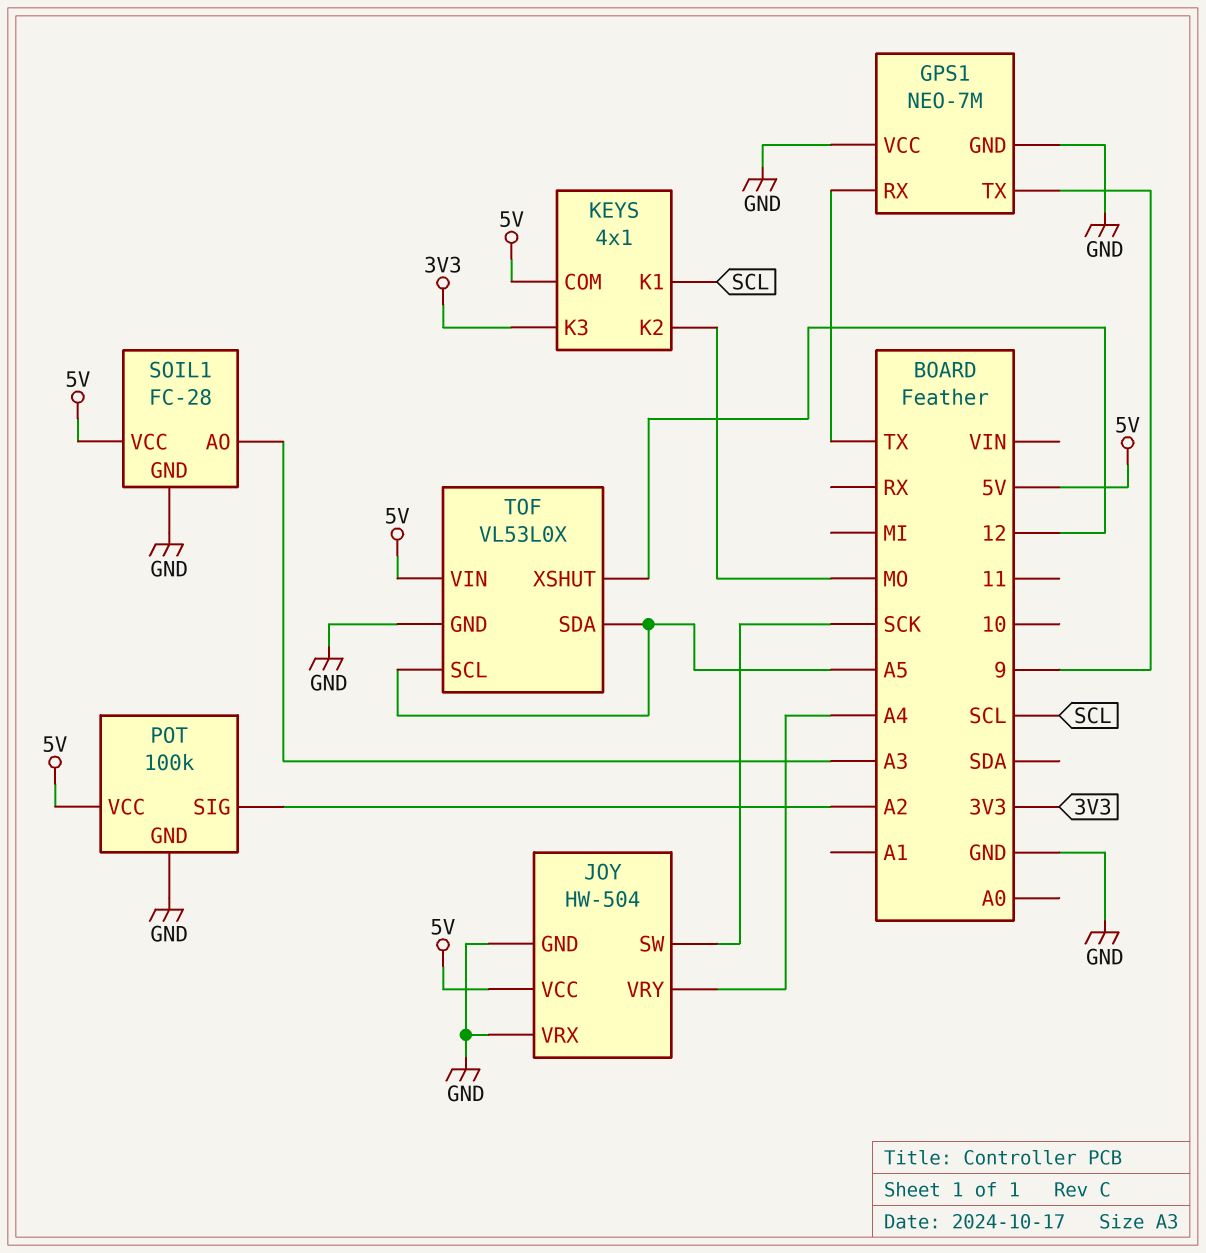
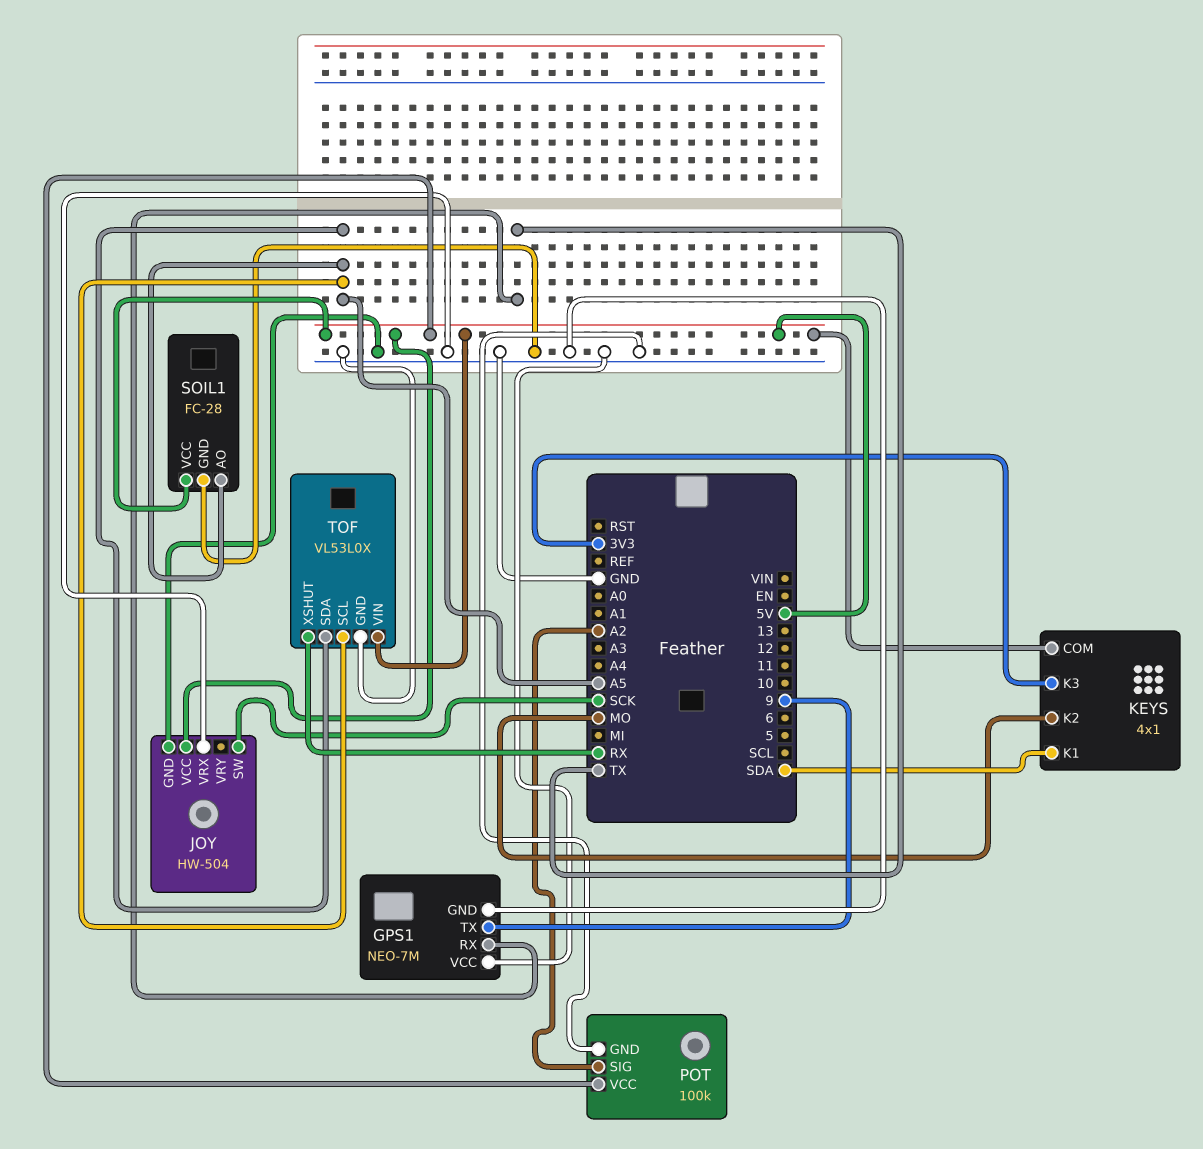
JOY pin VRY: A4 -> none
KEYS pin K1: SCL -> SDA
SOIL1 pin AO: A3 -> A5
TOF pin XSHUT: 12 -> RX

